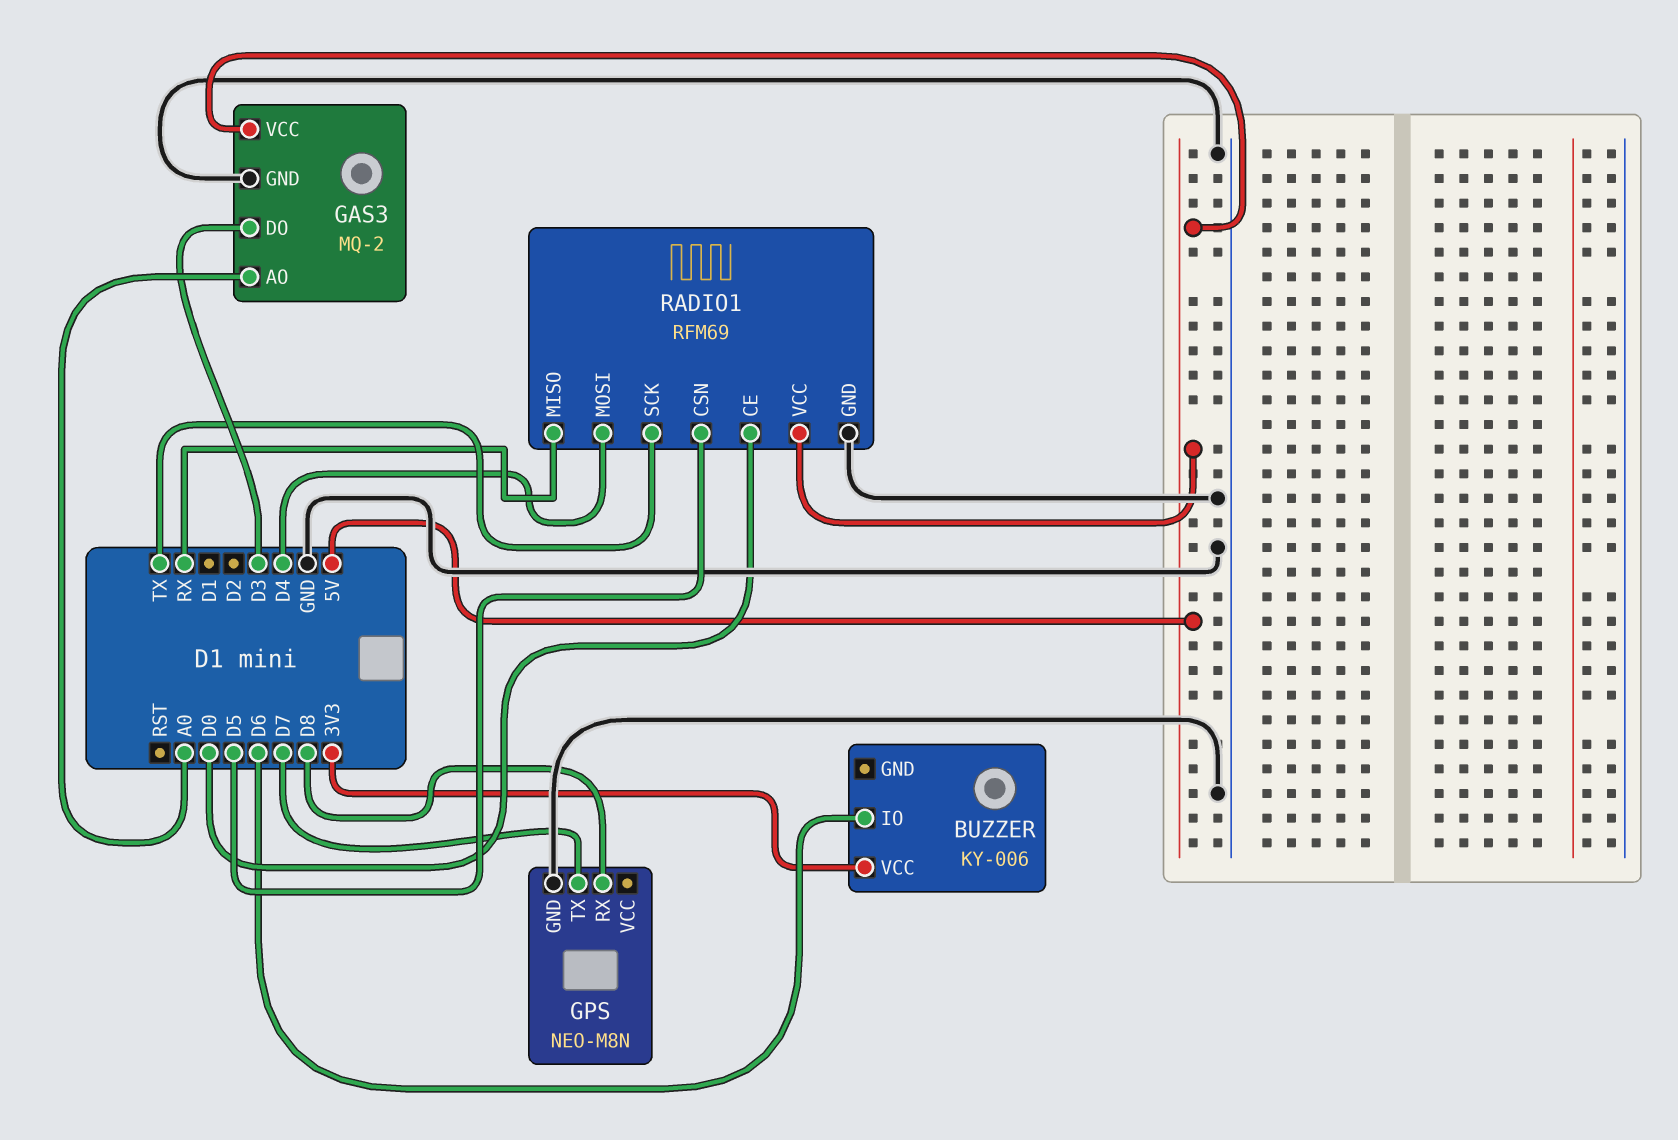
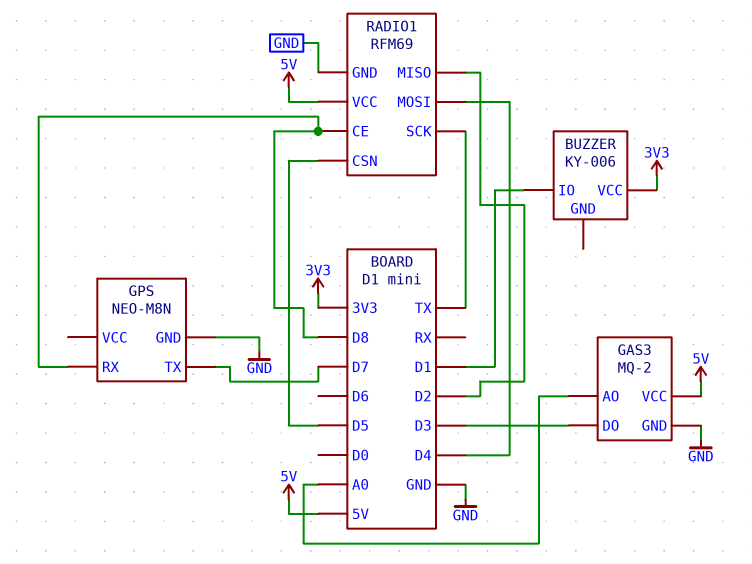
BUZZER pin IO: D6 -> D1
RADIO1 pin CE: D0 -> D8
RADIO1 pin MISO: RX -> D2

